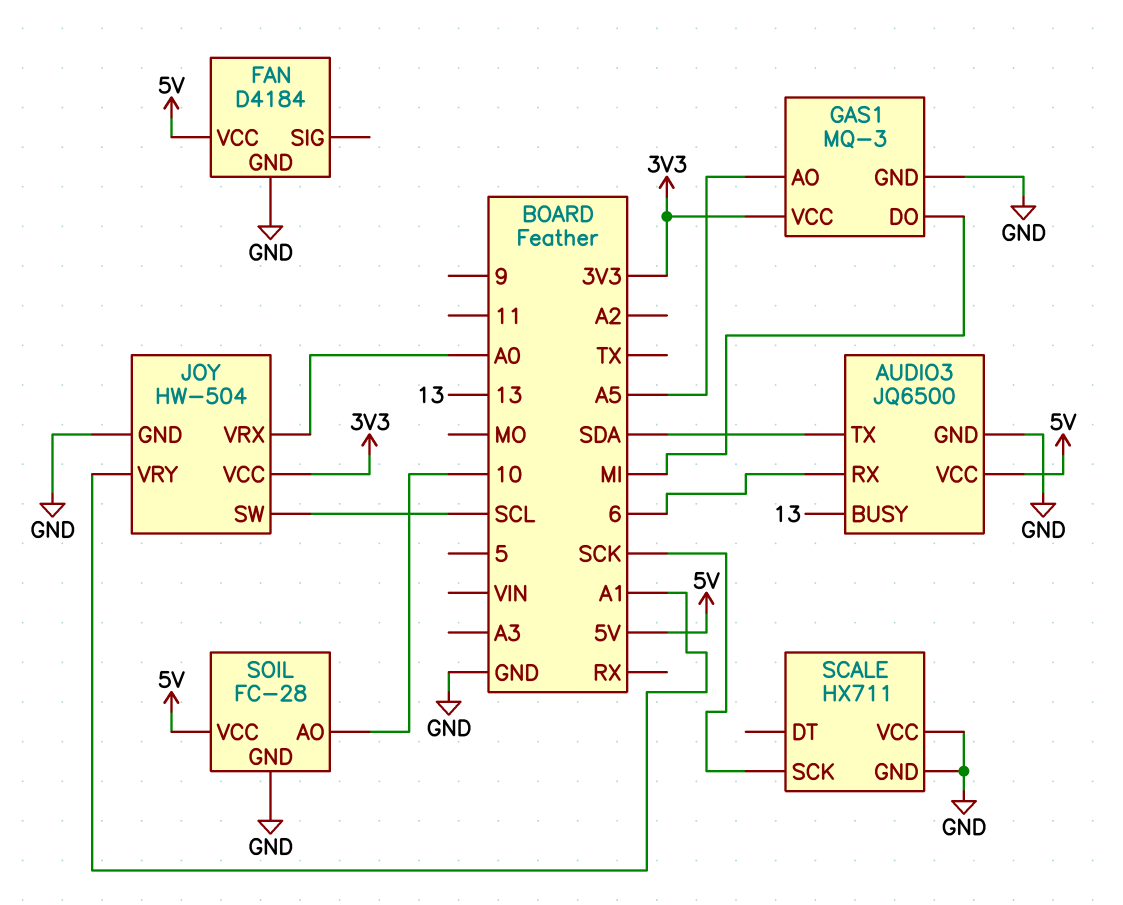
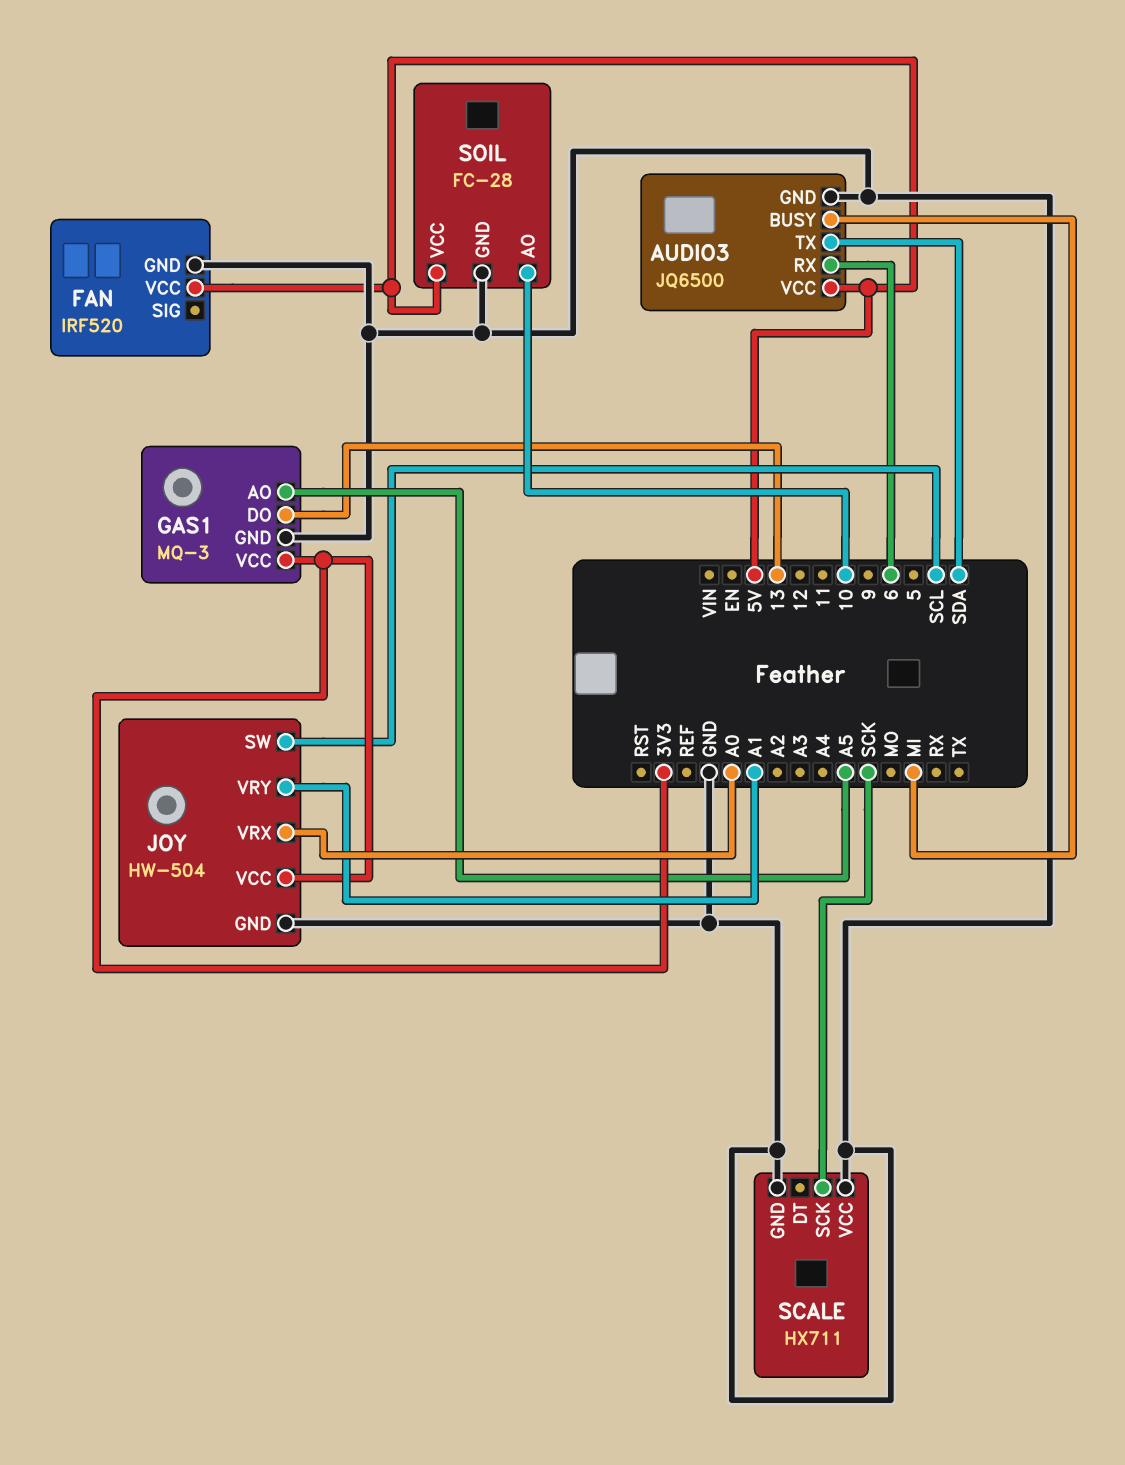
AUDIO3 pin BUSY: 13 -> MI
FAN: D4184 -> IRF520
GAS1 pin DO: MI -> 13

